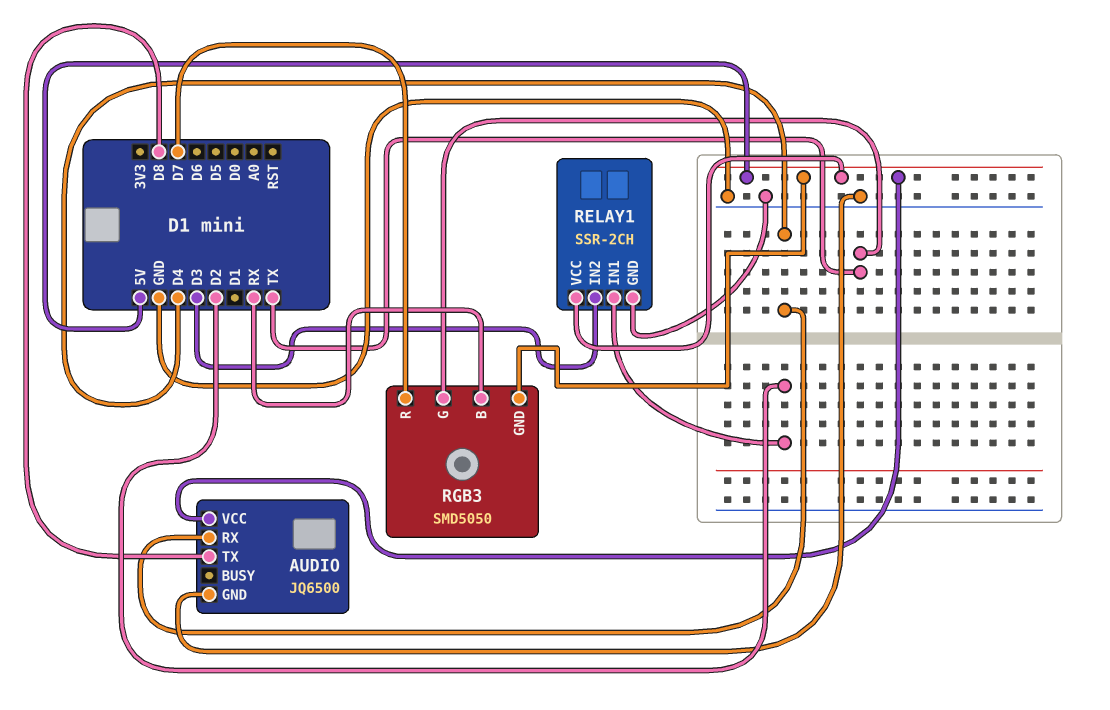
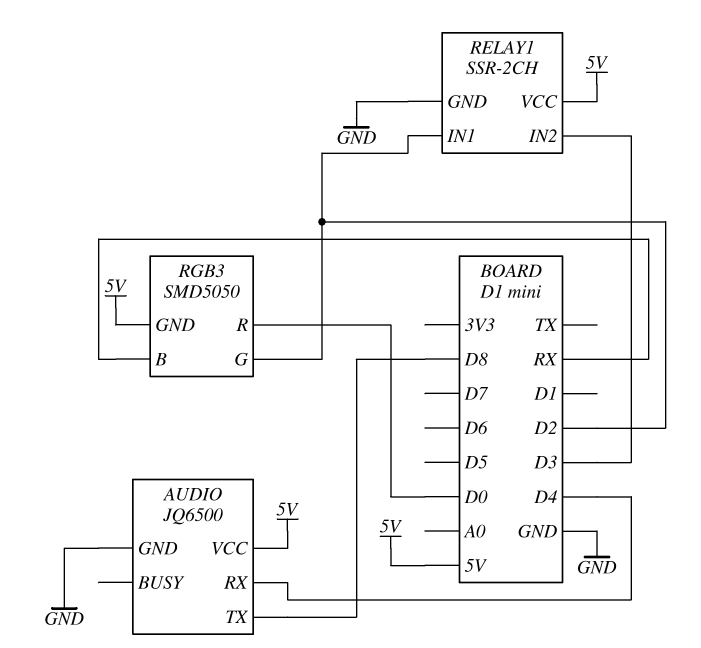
RGB3 pin G: TX -> D2
RGB3 pin R: D7 -> D0

